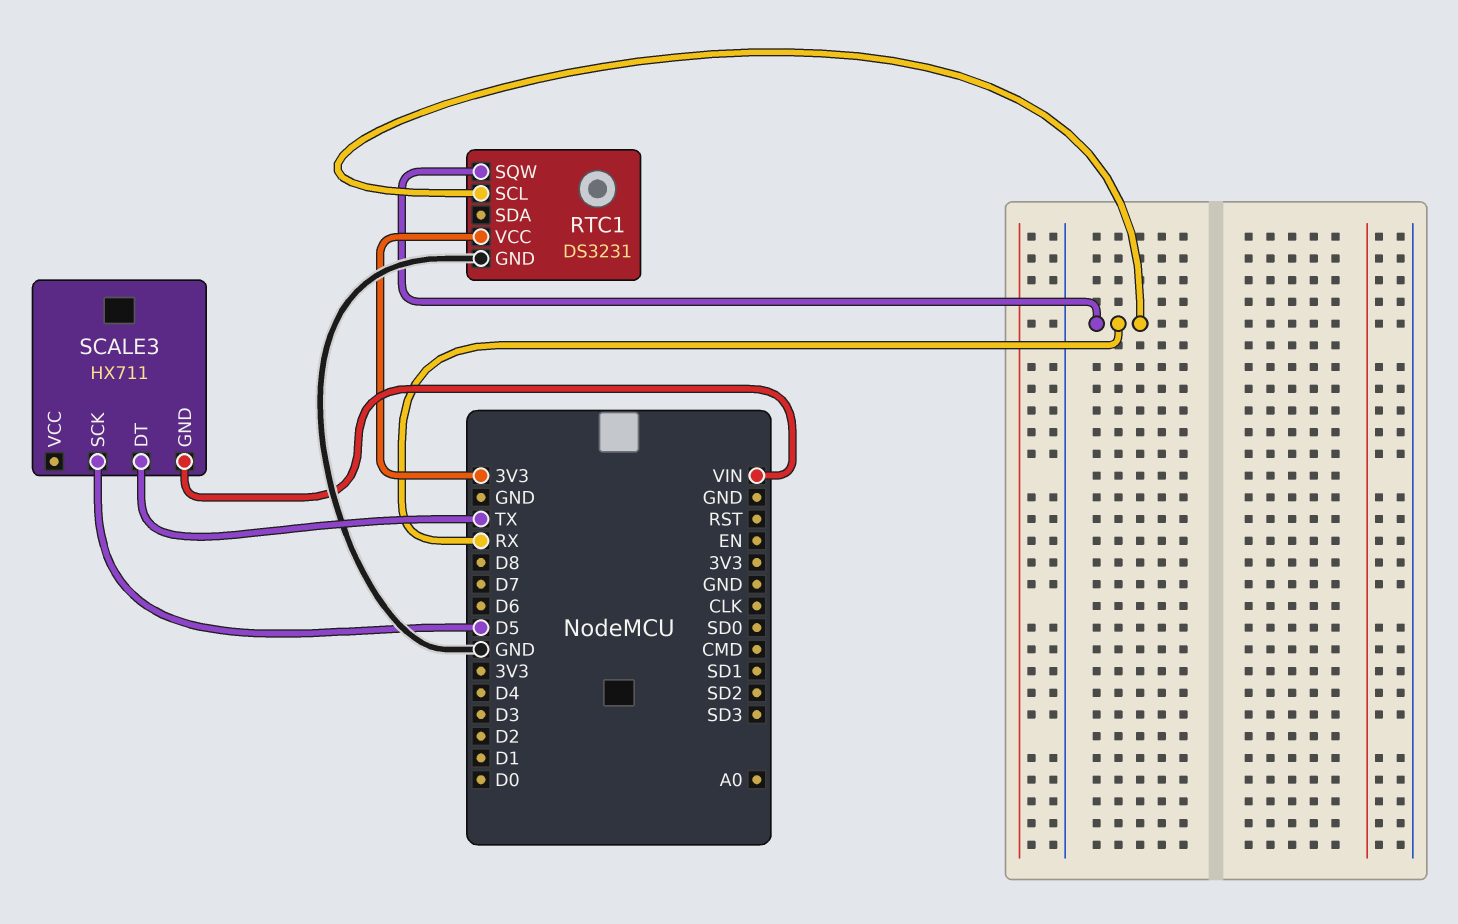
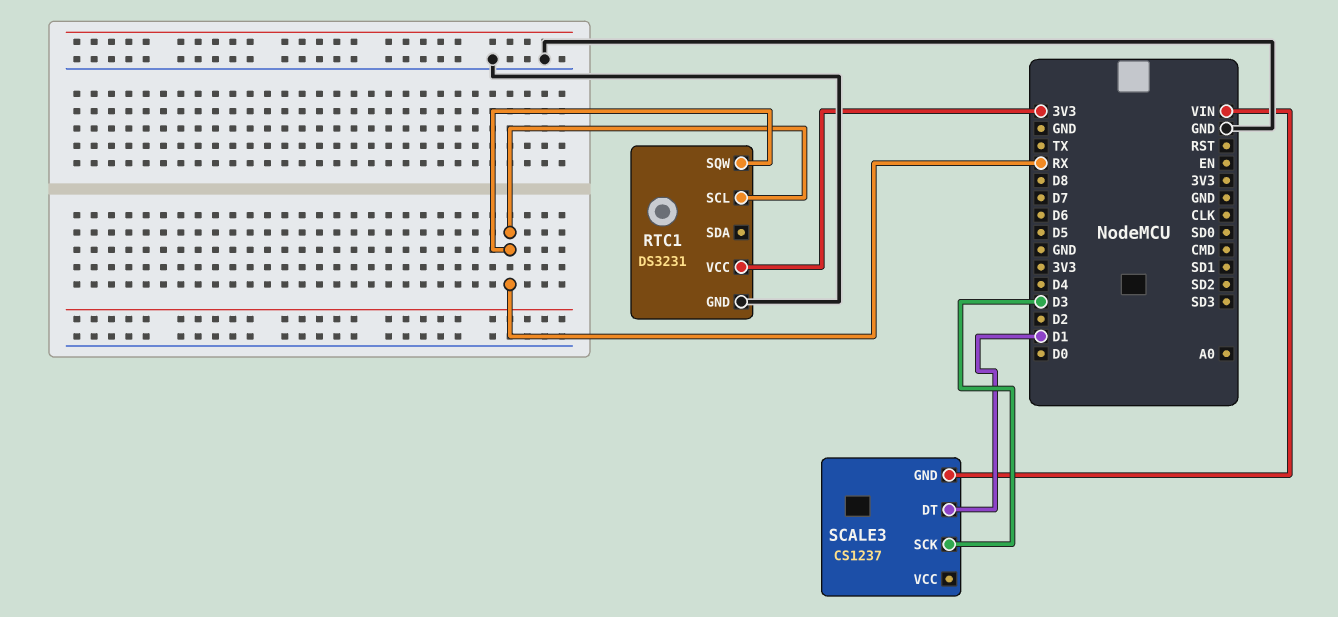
SCALE3: HX711 -> CS1237
SCALE3 pin DT: TX -> D1
SCALE3 pin SCK: D5 -> D3

